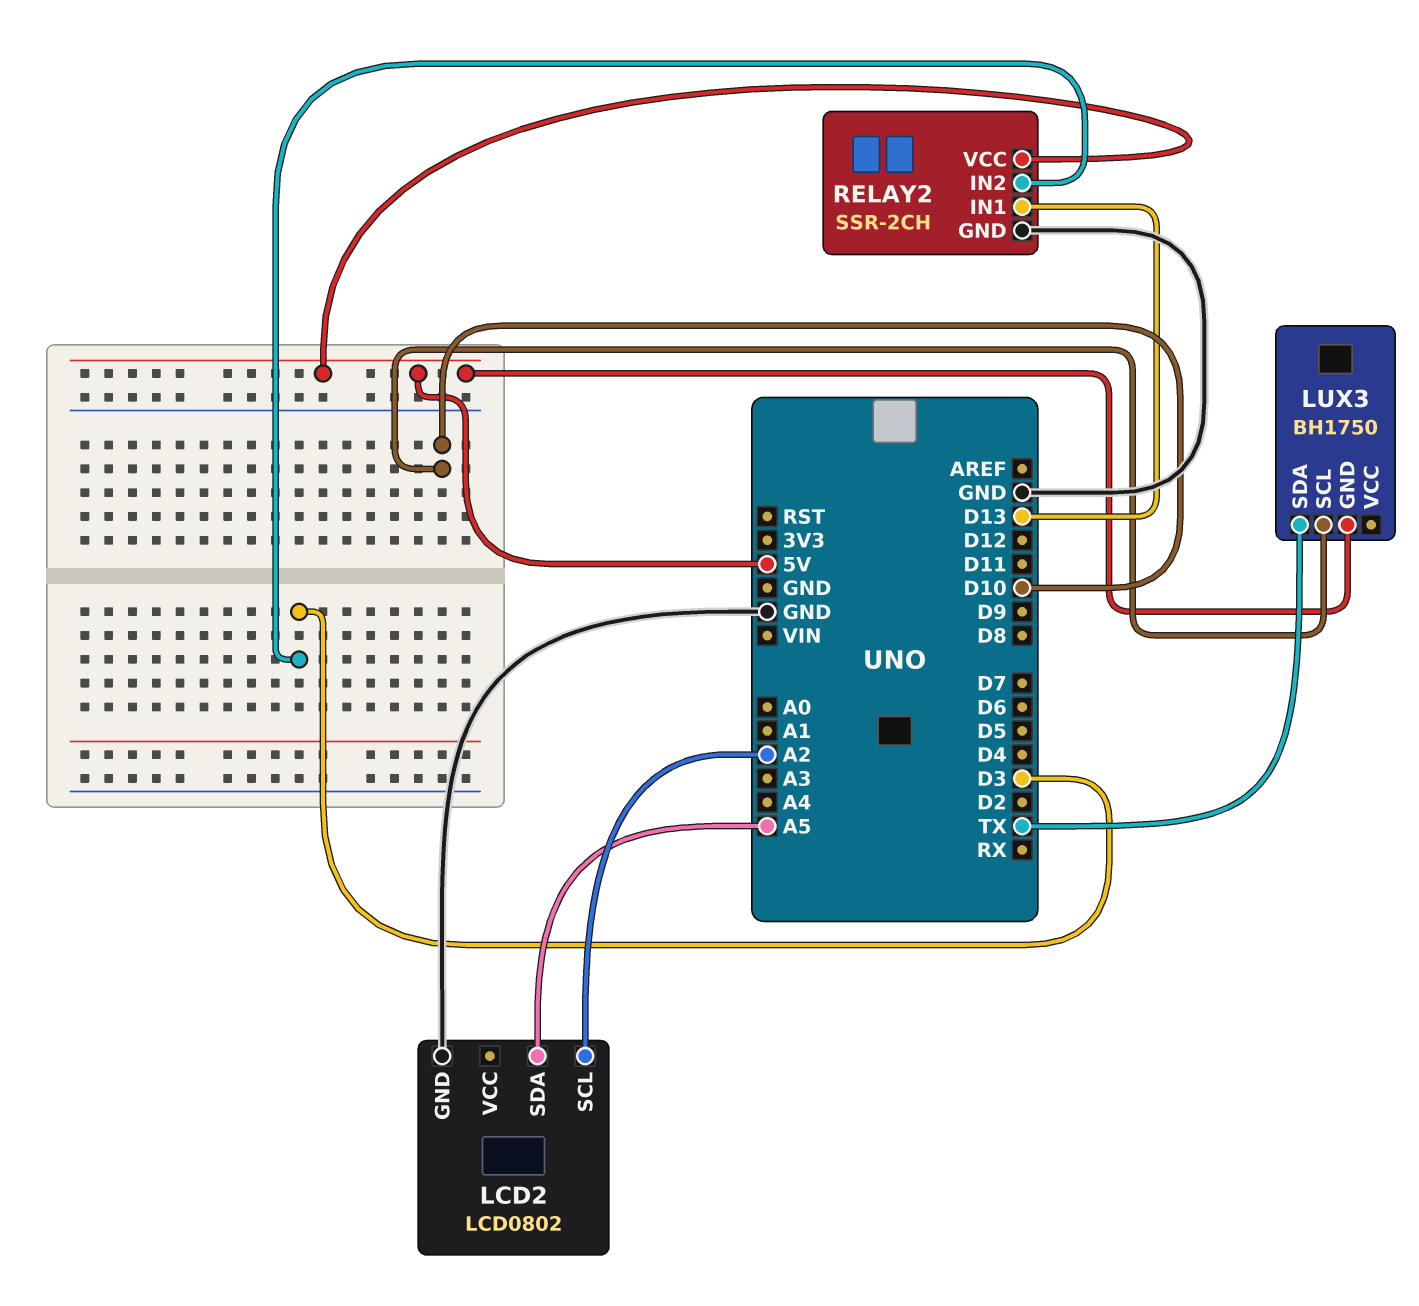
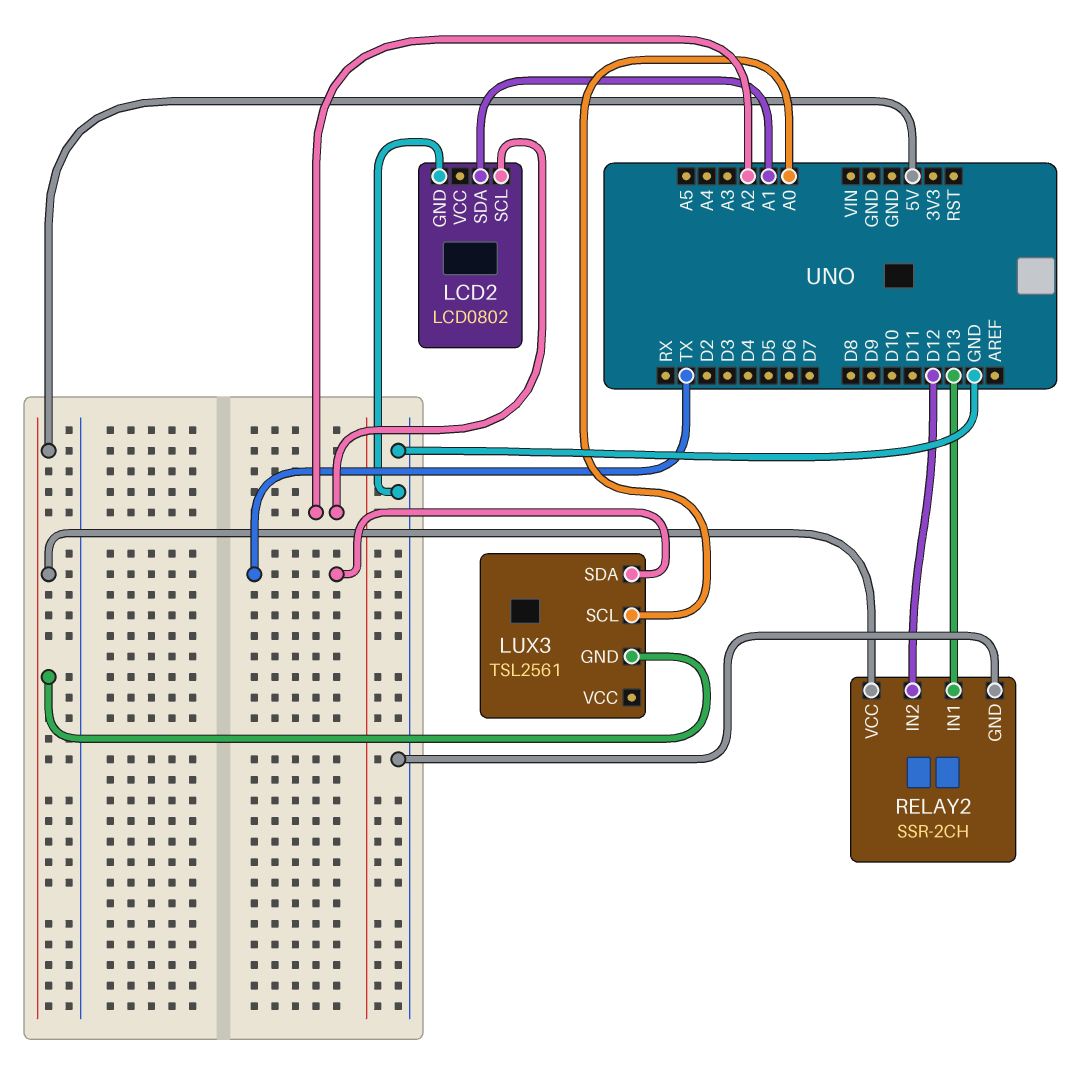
LCD2 pin SDA: A5 -> A1
LUX3: BH1750 -> TSL2561
LUX3 pin SCL: D10 -> A0
RELAY2 pin IN2: D3 -> D12

